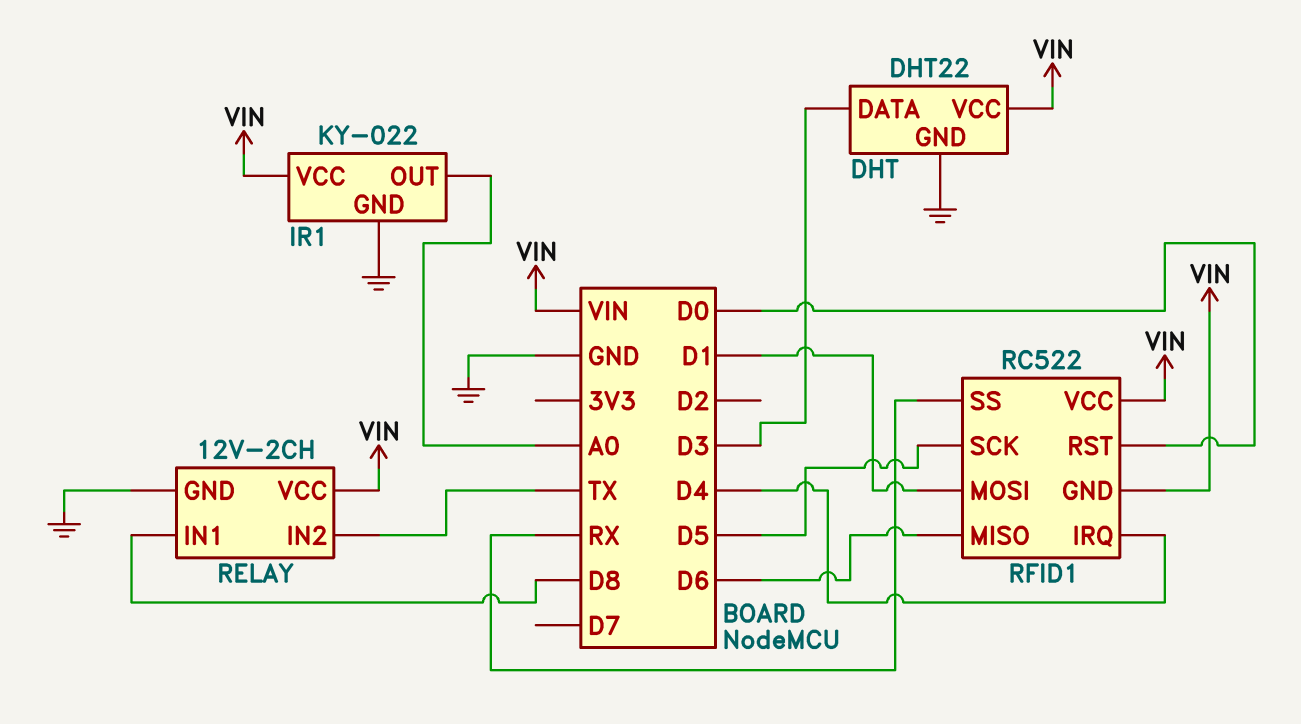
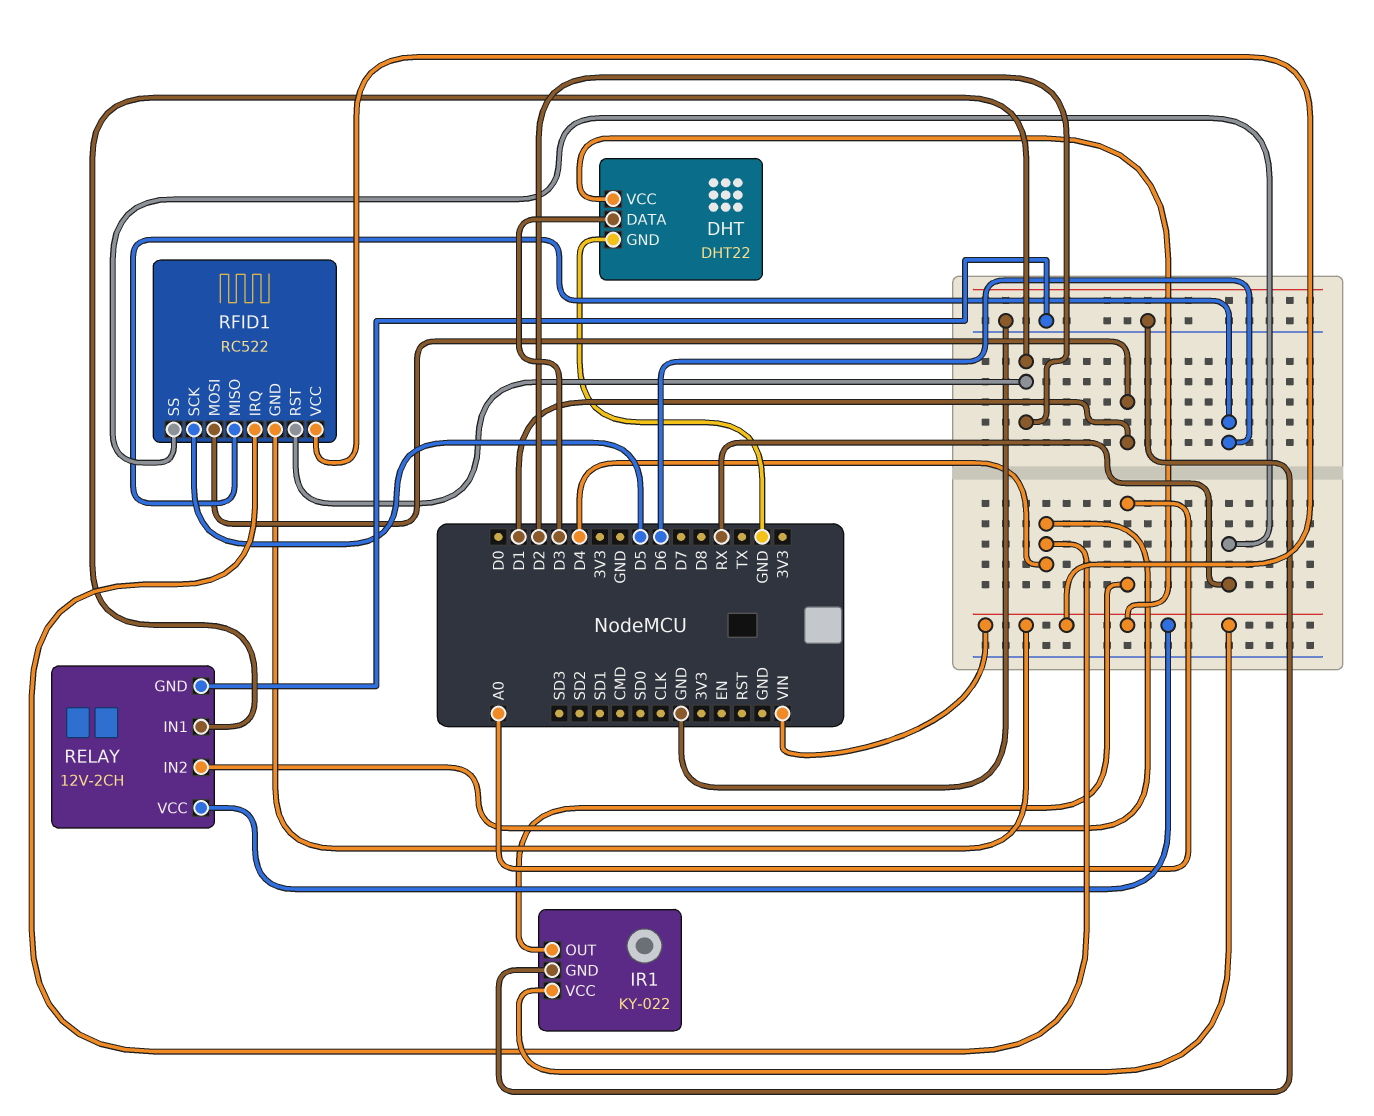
RELAY pin IN1: D8 -> D2
RELAY pin IN2: TX -> D4
RFID1 pin RST: D0 -> D2

